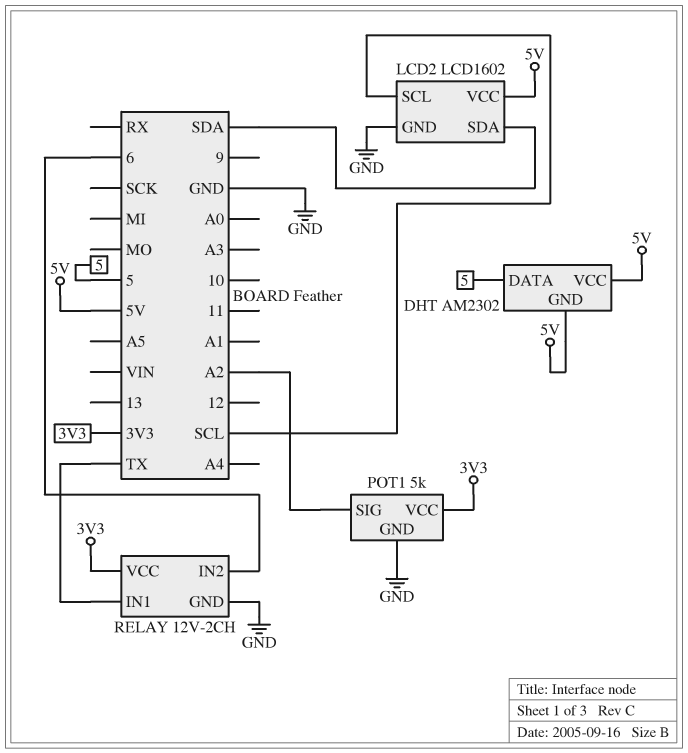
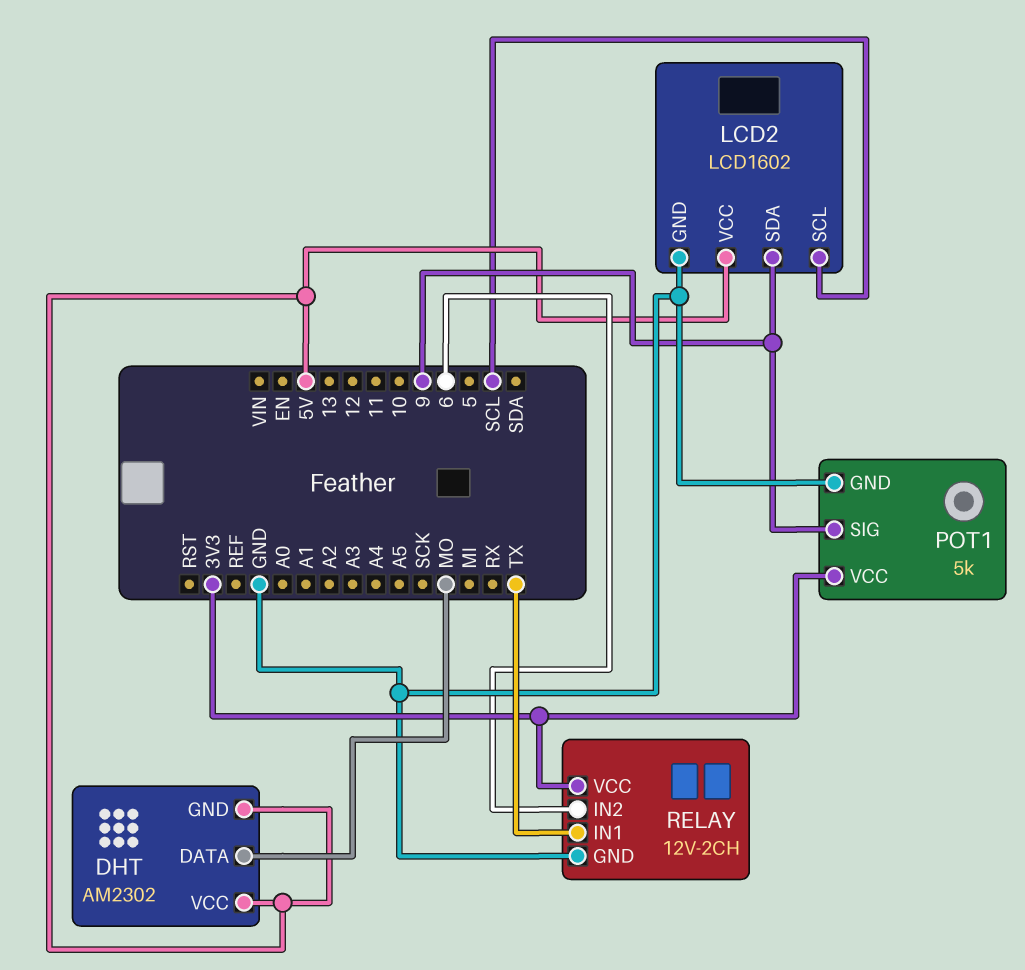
DHT pin DATA: 5 -> MO
LCD2 pin SDA: SDA -> 9
POT1 pin SIG: A2 -> 9

